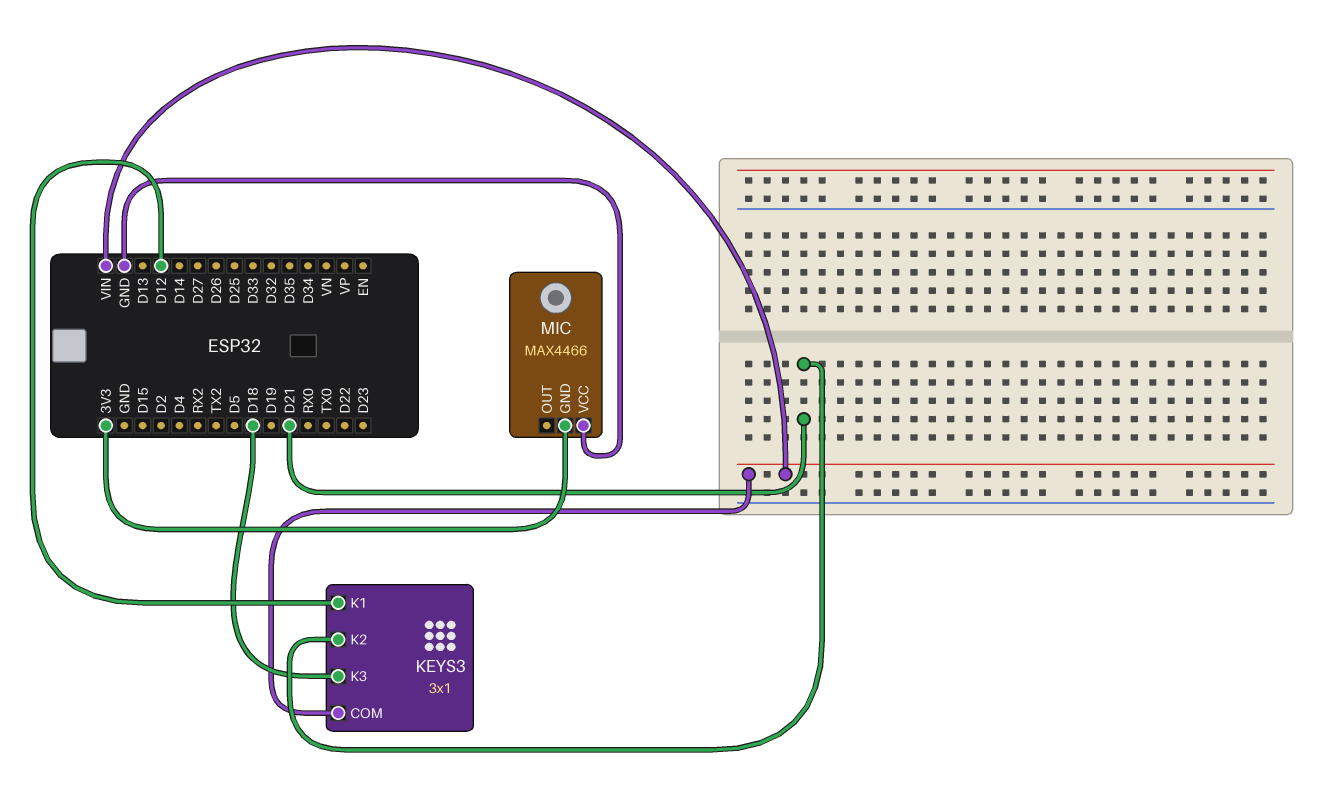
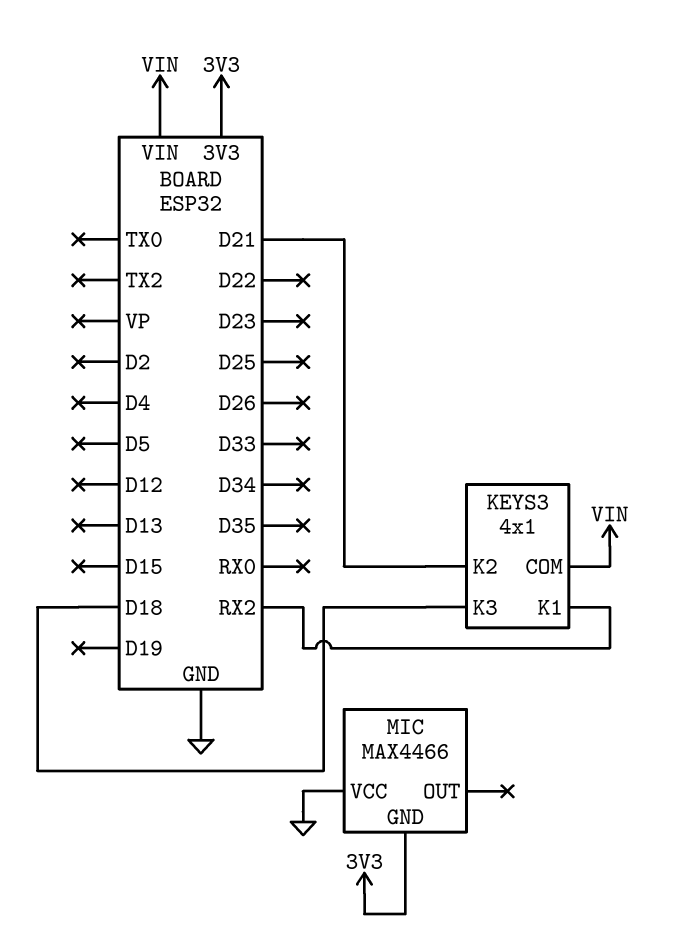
KEYS3: 3x1 -> 4x1
KEYS3 pin K1: D12 -> RX2

